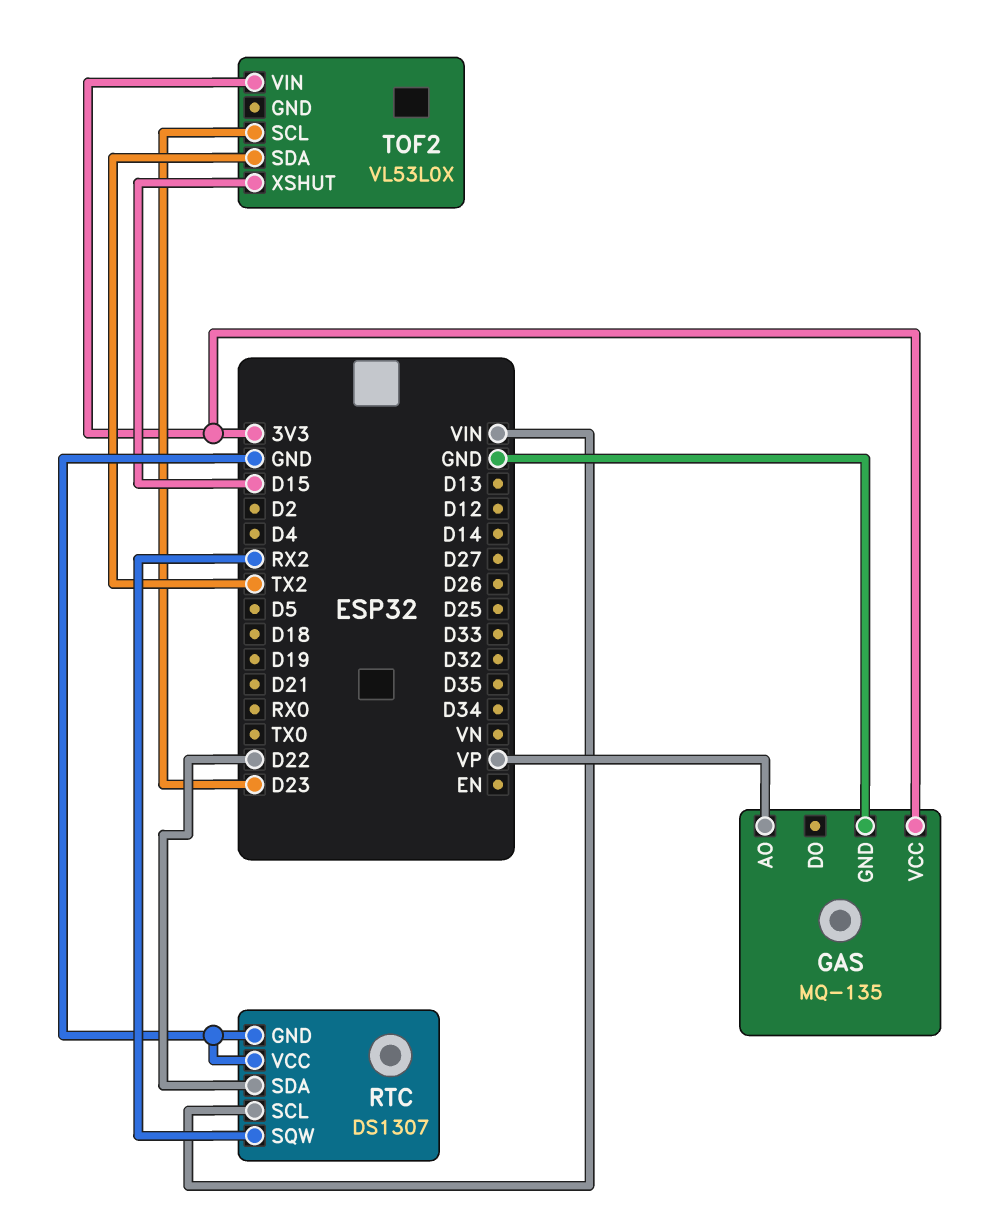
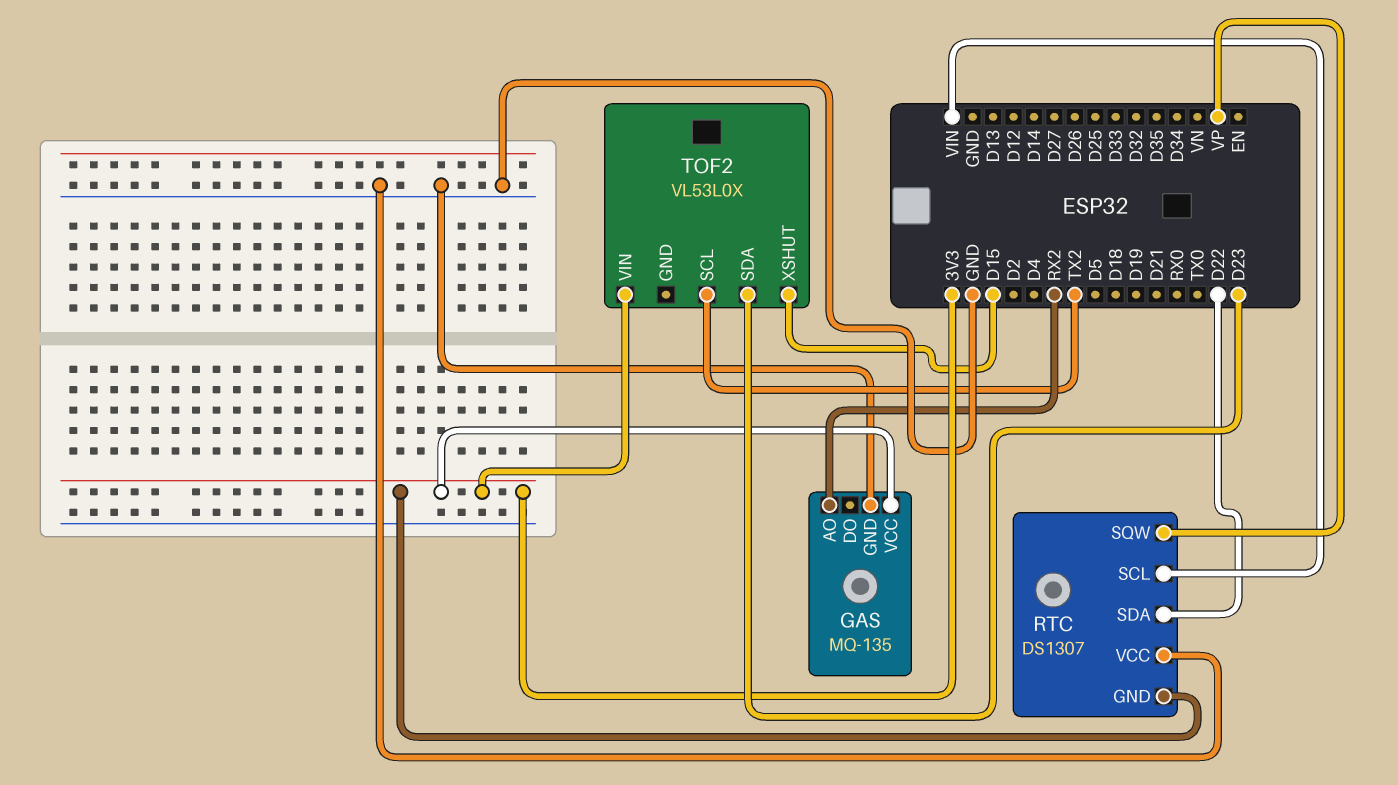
GAS pin AO: VP -> RX2
RTC pin GND: GND -> 3V3
RTC pin SQW: RX2 -> VP
TOF2 pin SCL: D23 -> TX2
TOF2 pin SDA: TX2 -> D23

